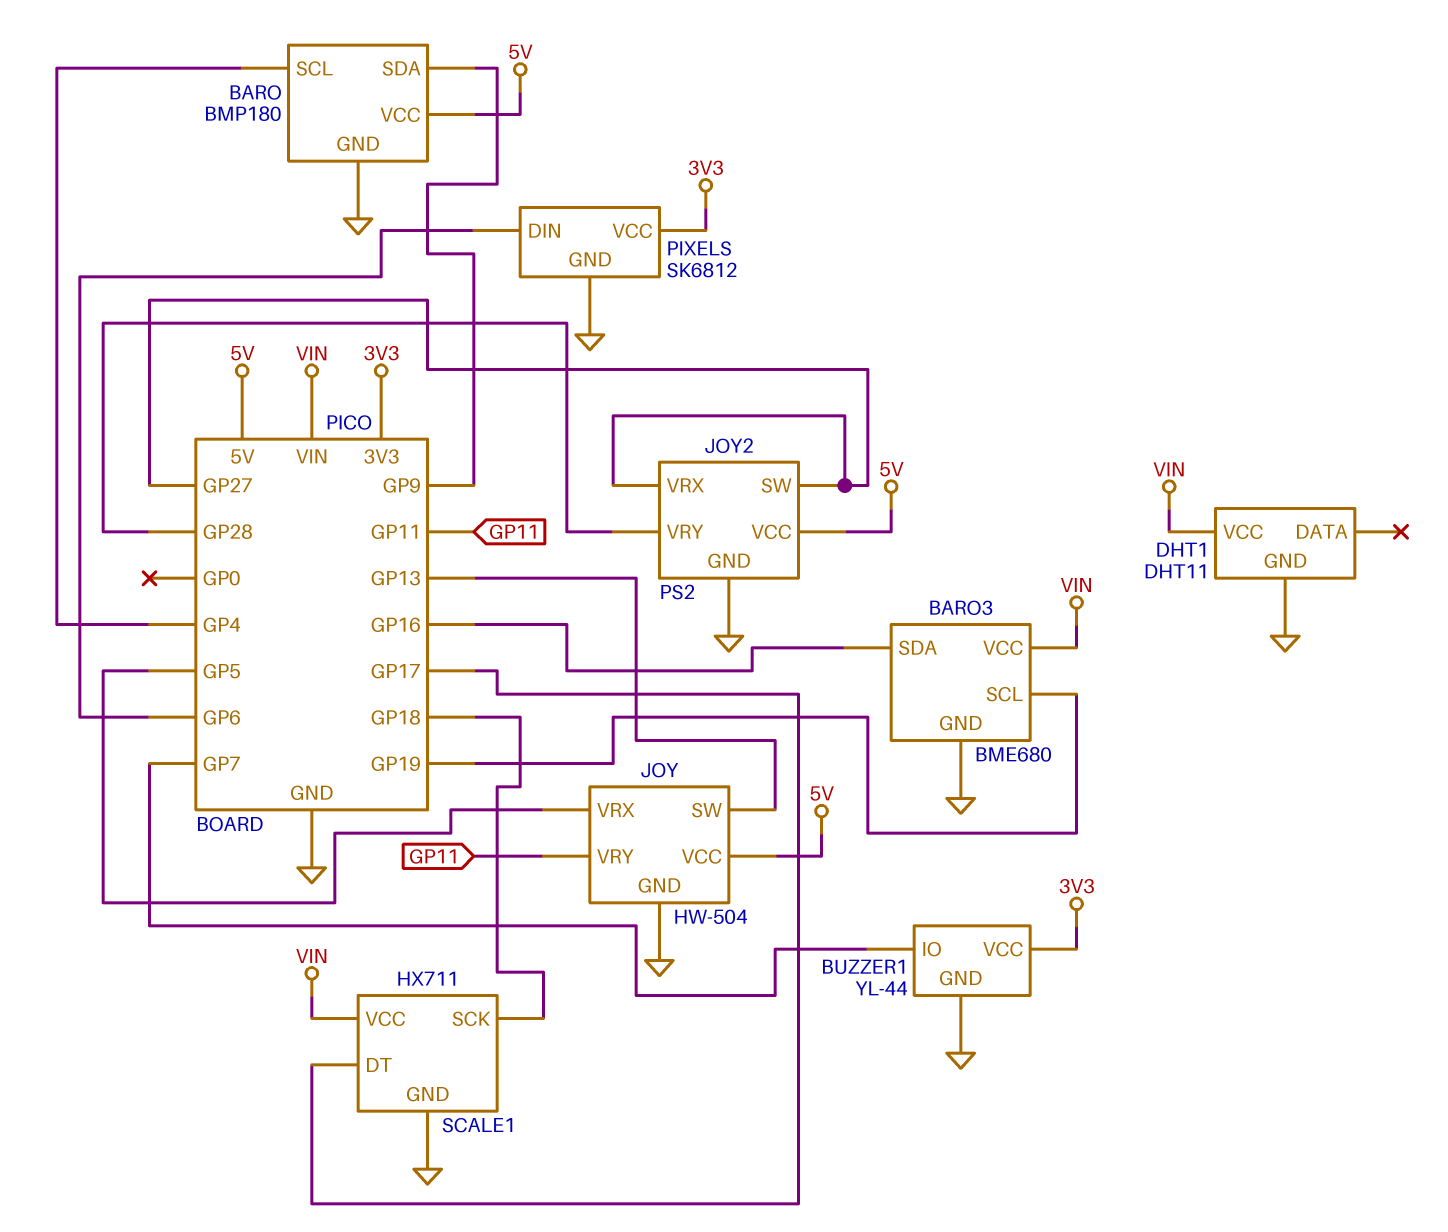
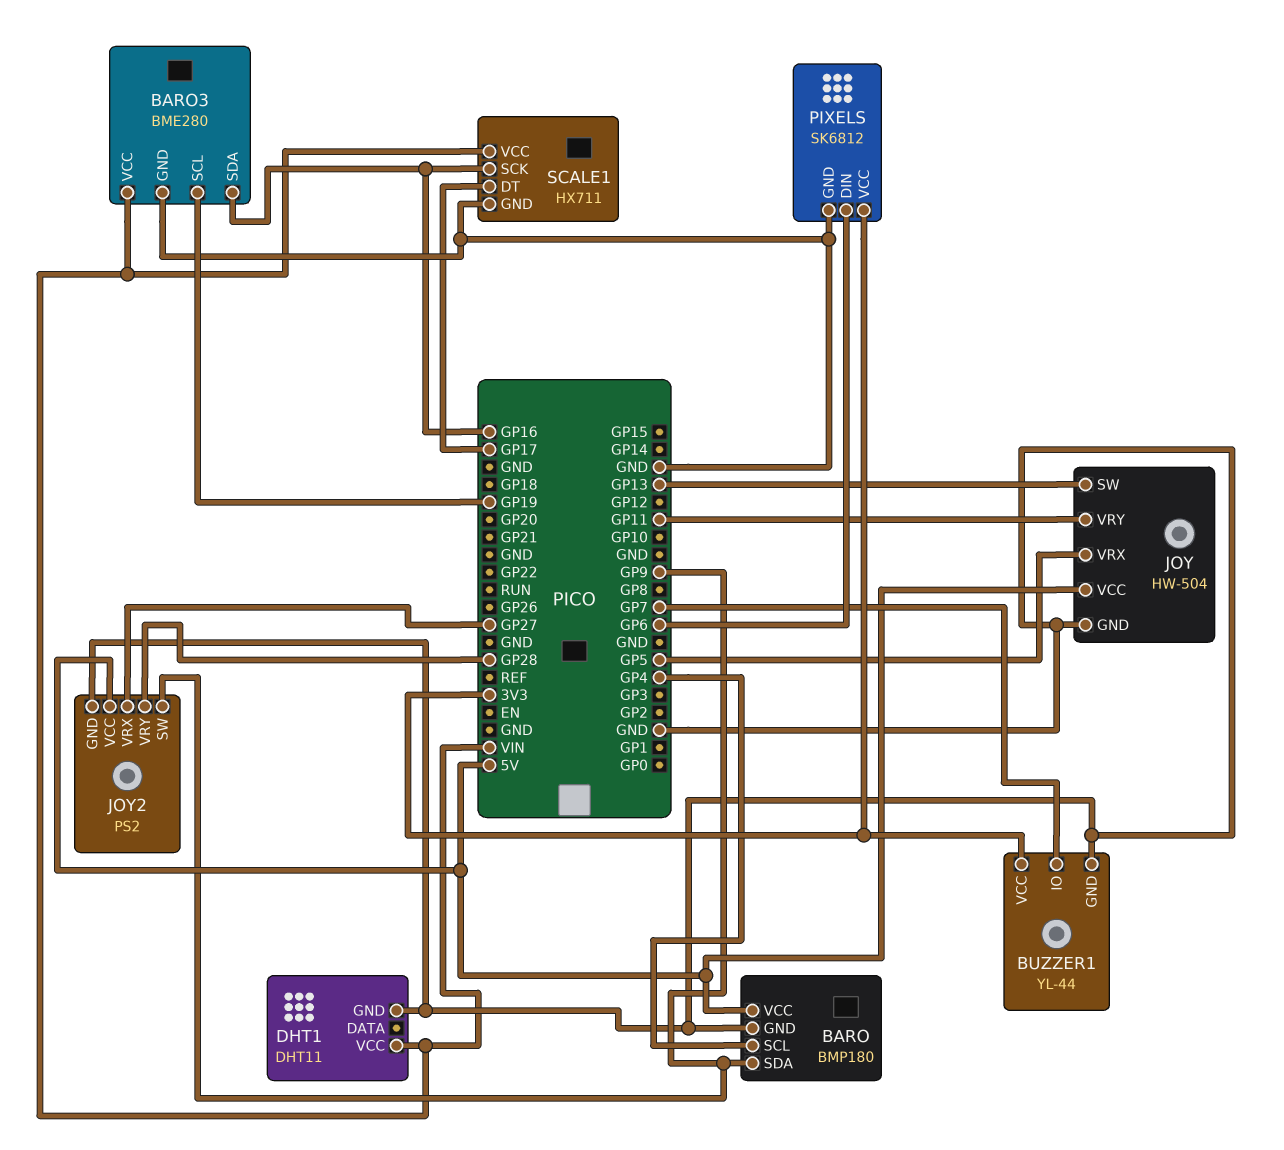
BARO3: BME680 -> BME280
JOY2 pin SW: GP27 -> GP9
SCALE1 pin SCK: GP18 -> GP16

